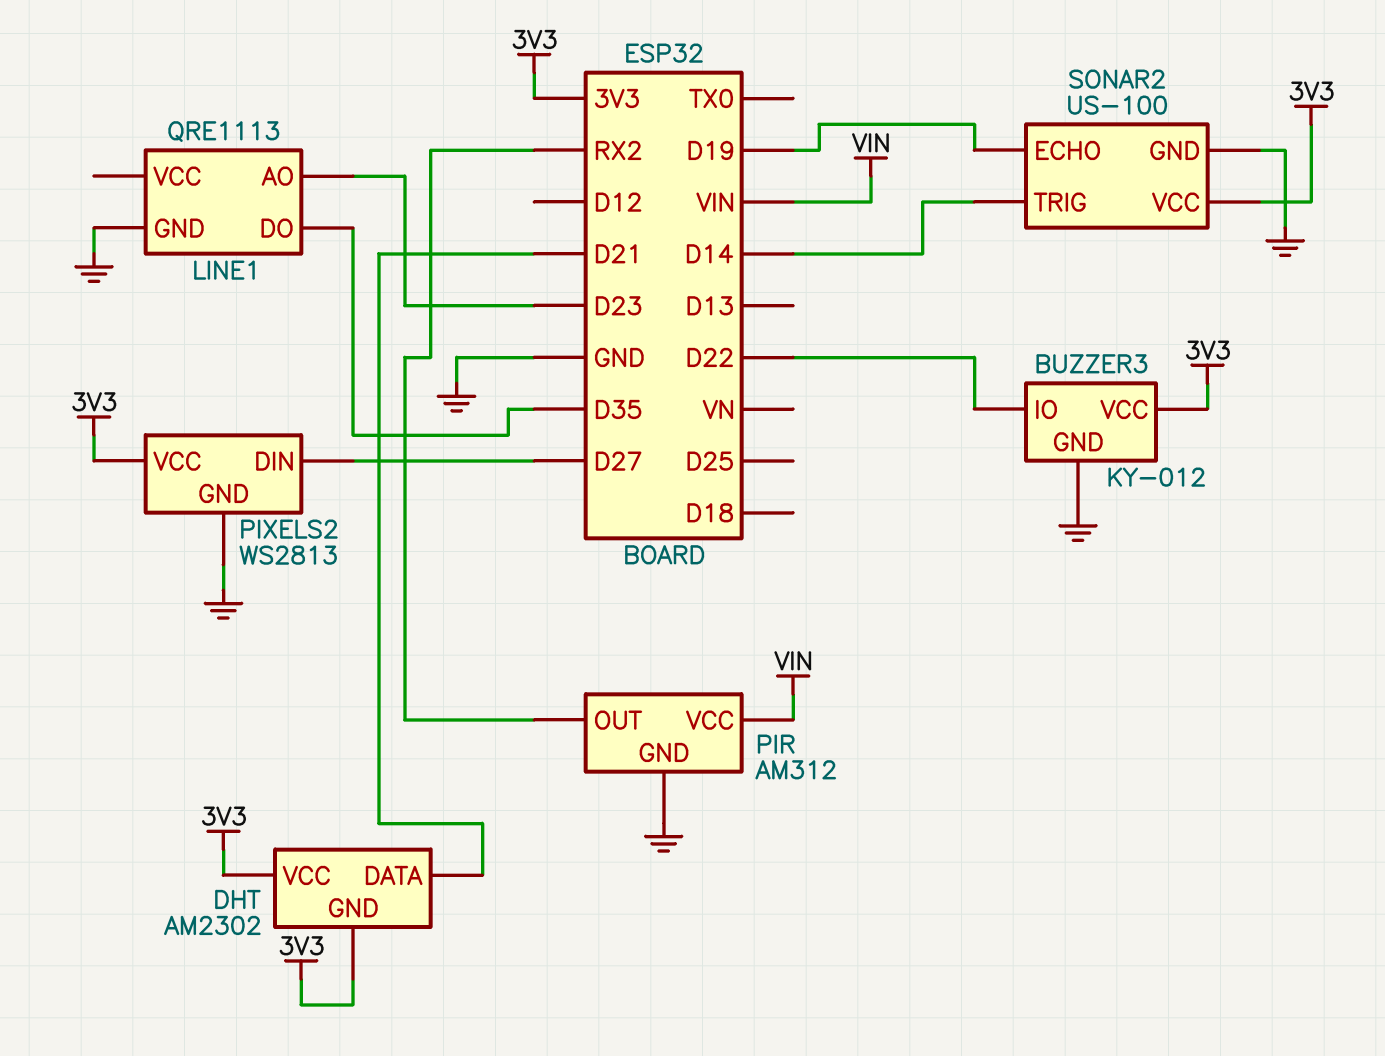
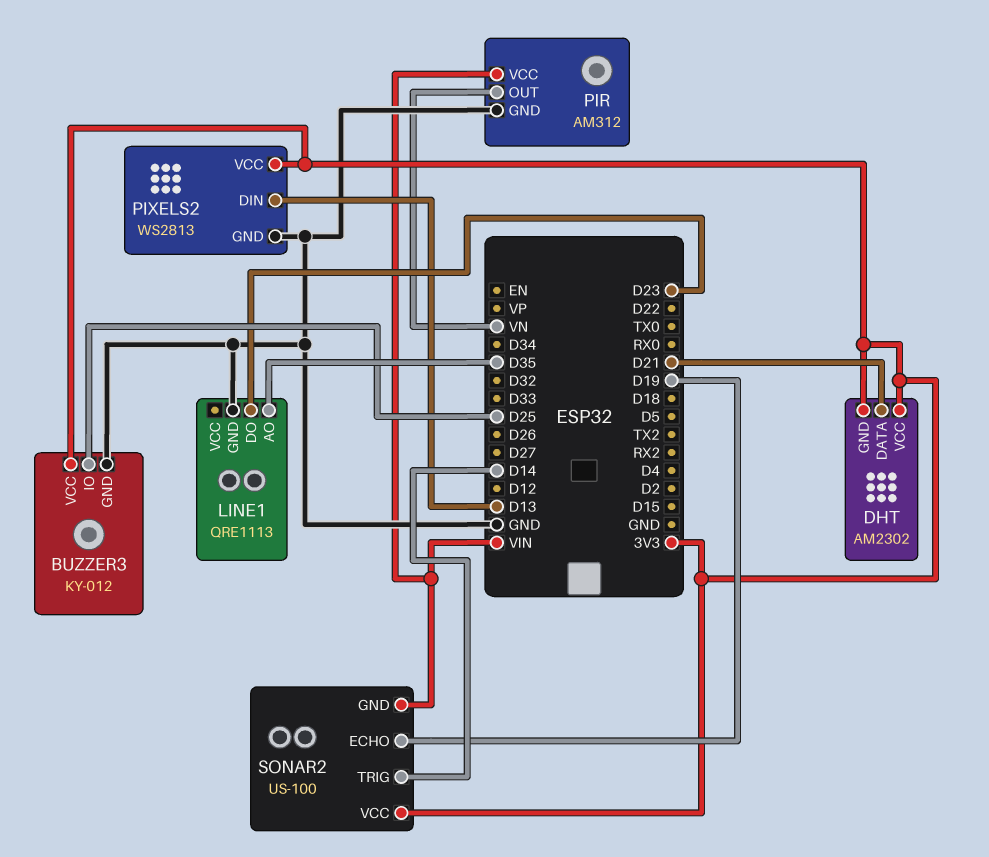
BUZZER3 pin IO: D22 -> D25
LINE1 pin AO: D23 -> D35
LINE1 pin DO: D35 -> D23
PIR pin OUT: RX2 -> VN
PIXELS2 pin DIN: D27 -> D13
SONAR2 pin GND: GND -> VIN

